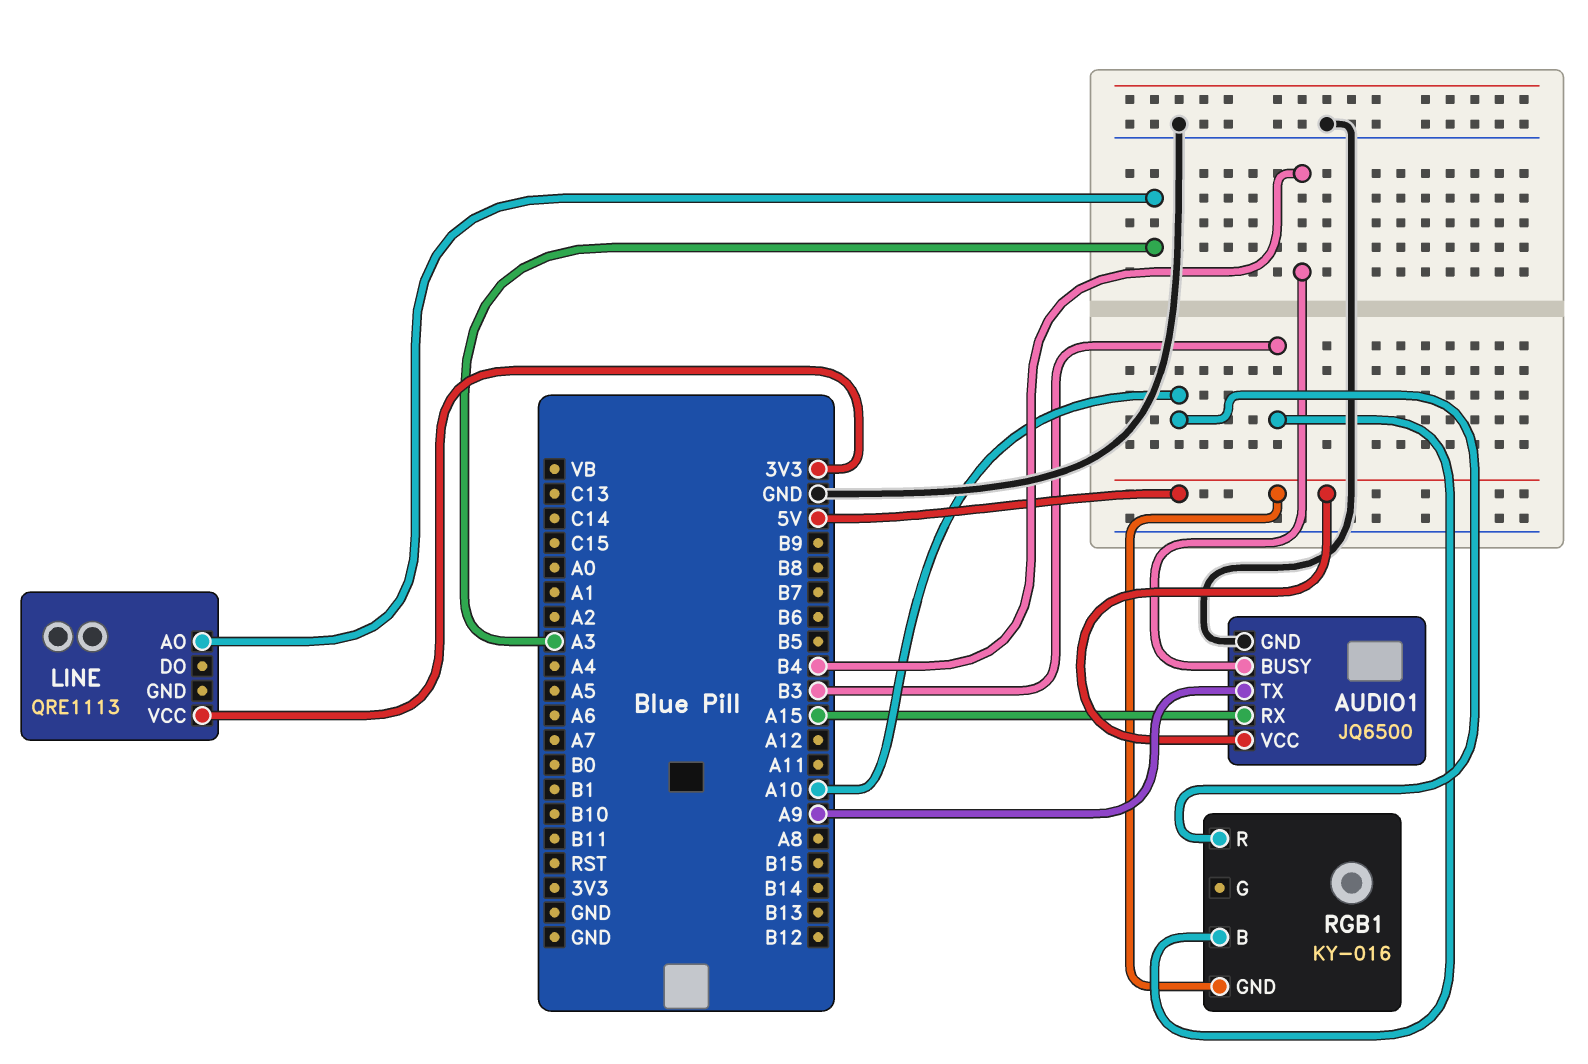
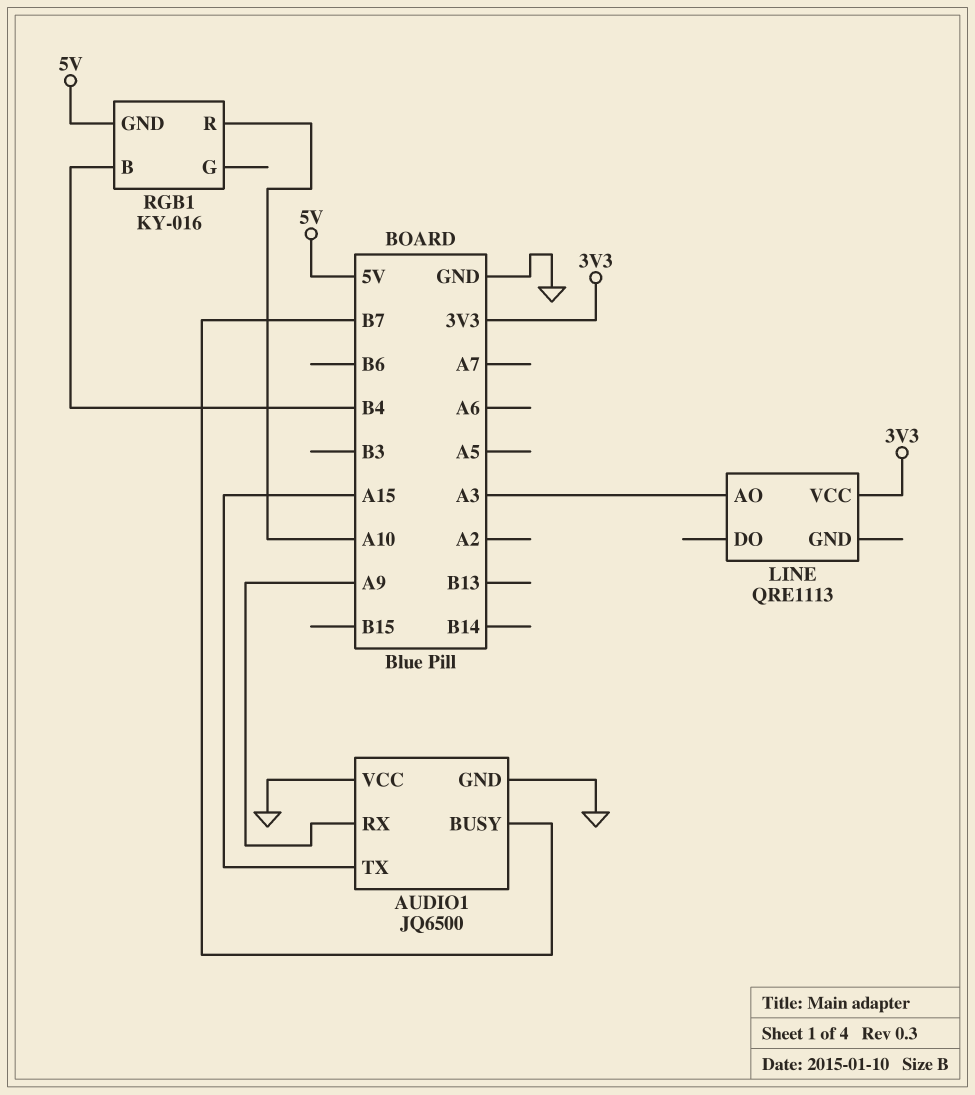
AUDIO1 pin BUSY: B4 -> B7
AUDIO1 pin RX: A15 -> A9
AUDIO1 pin TX: A9 -> A15
AUDIO1 pin VCC: 5V -> GND
RGB1 pin B: B3 -> B4

